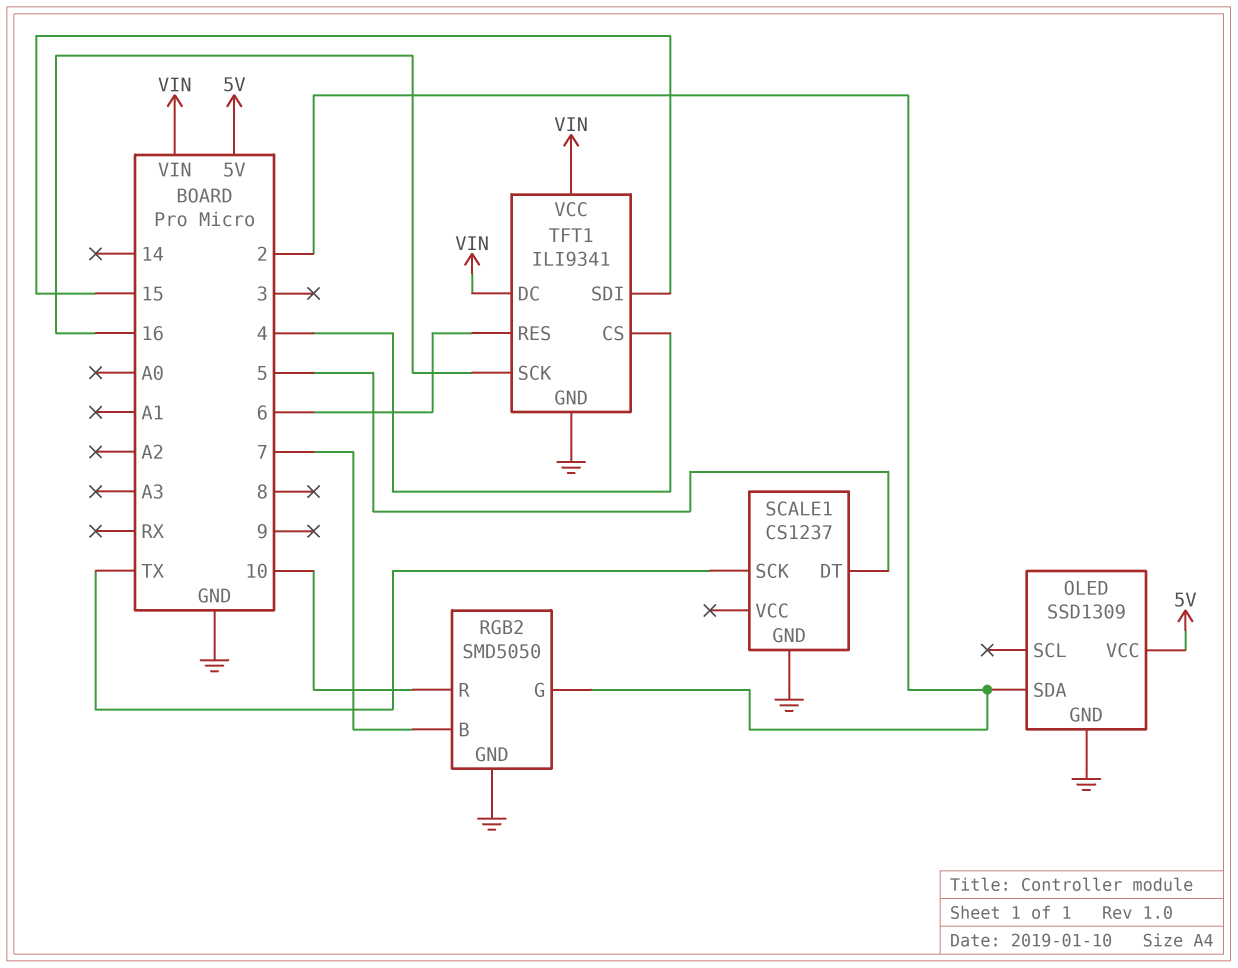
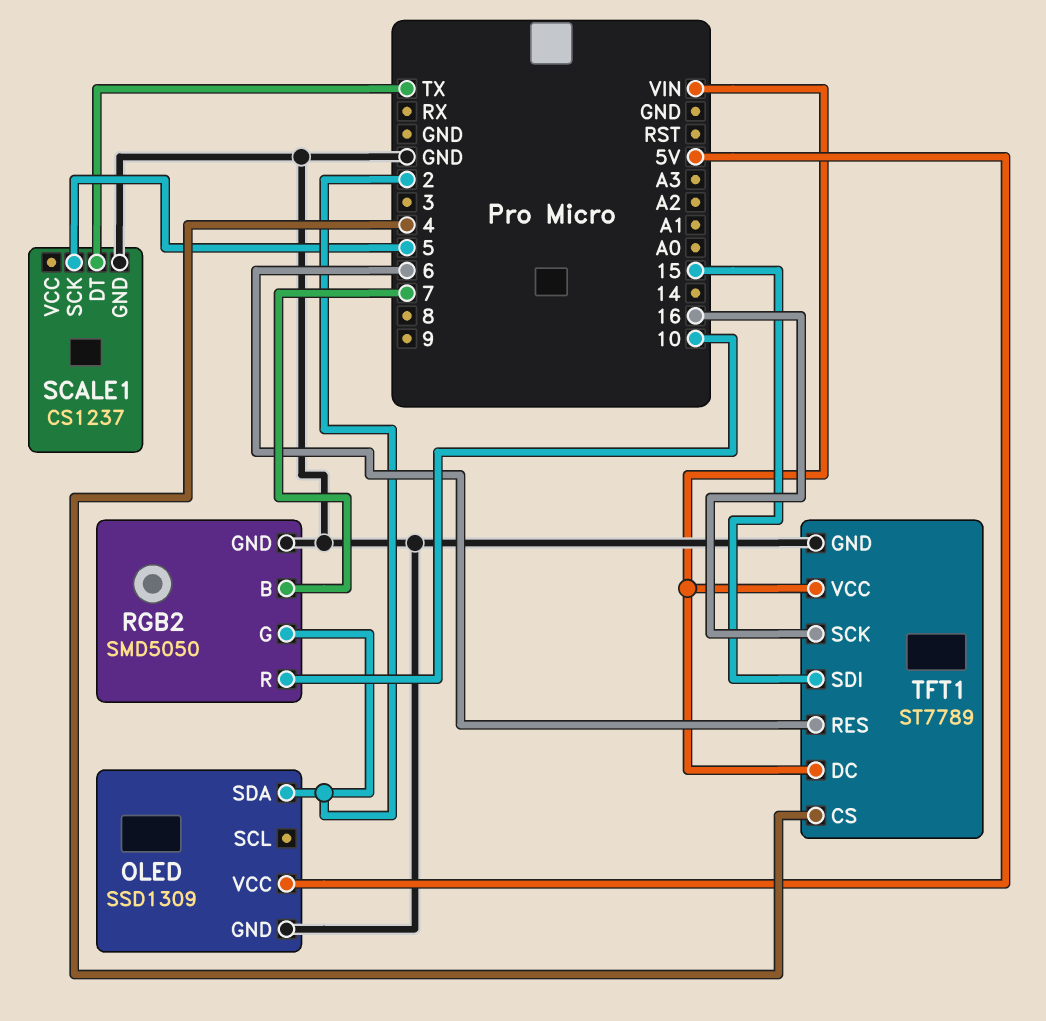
SCALE1 pin DT: 5 -> TX
SCALE1 pin SCK: TX -> 5
TFT1: ILI9341 -> ST7789

